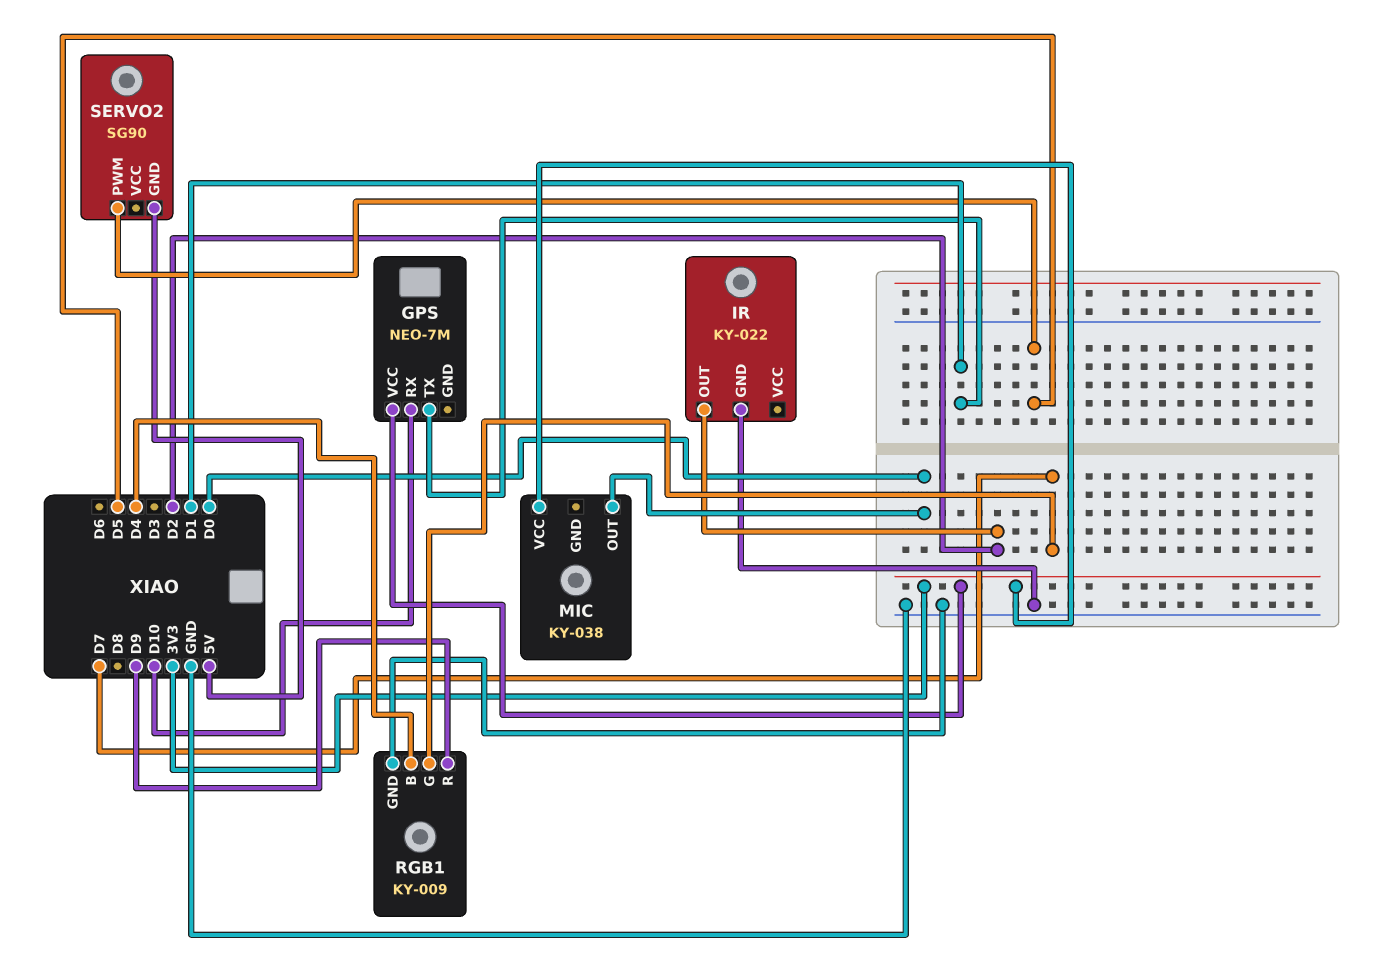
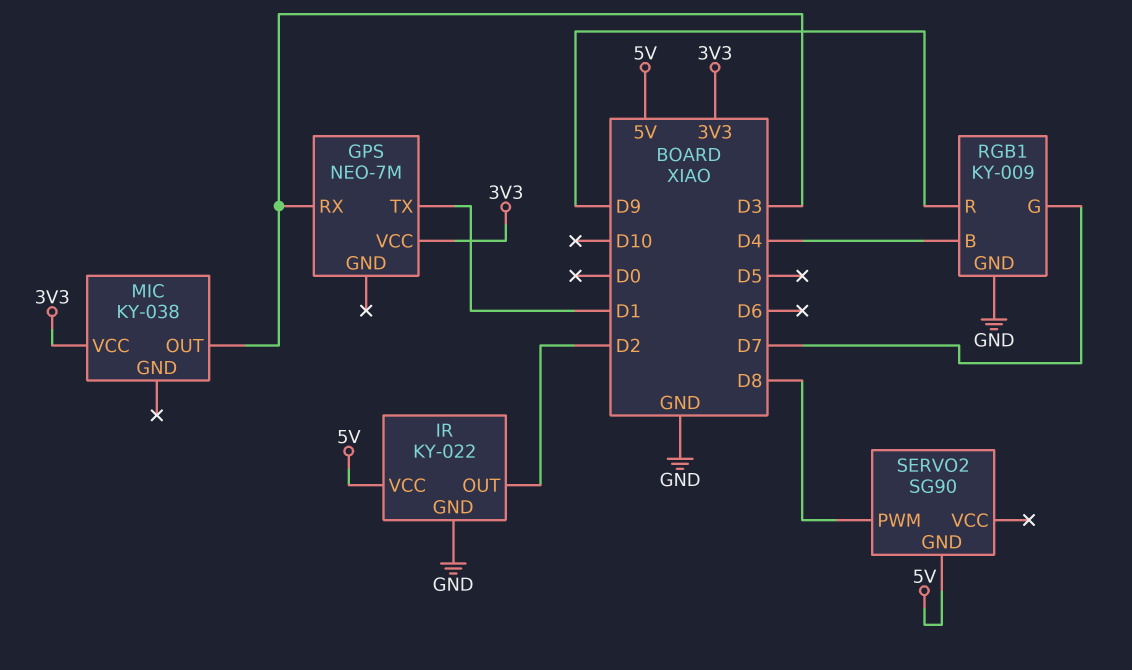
GPS pin RX: D10 -> D3
IR pin VCC: none -> 5V
MIC pin OUT: D0 -> D3
SERVO2 pin PWM: D5 -> D8

